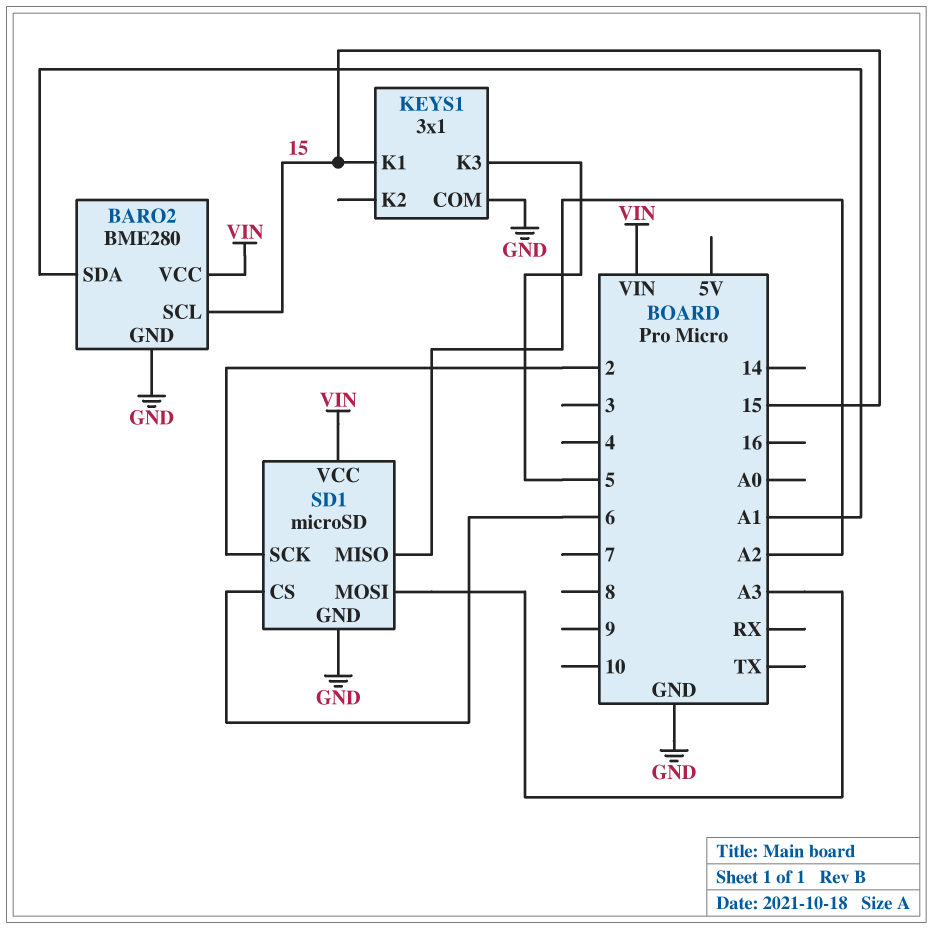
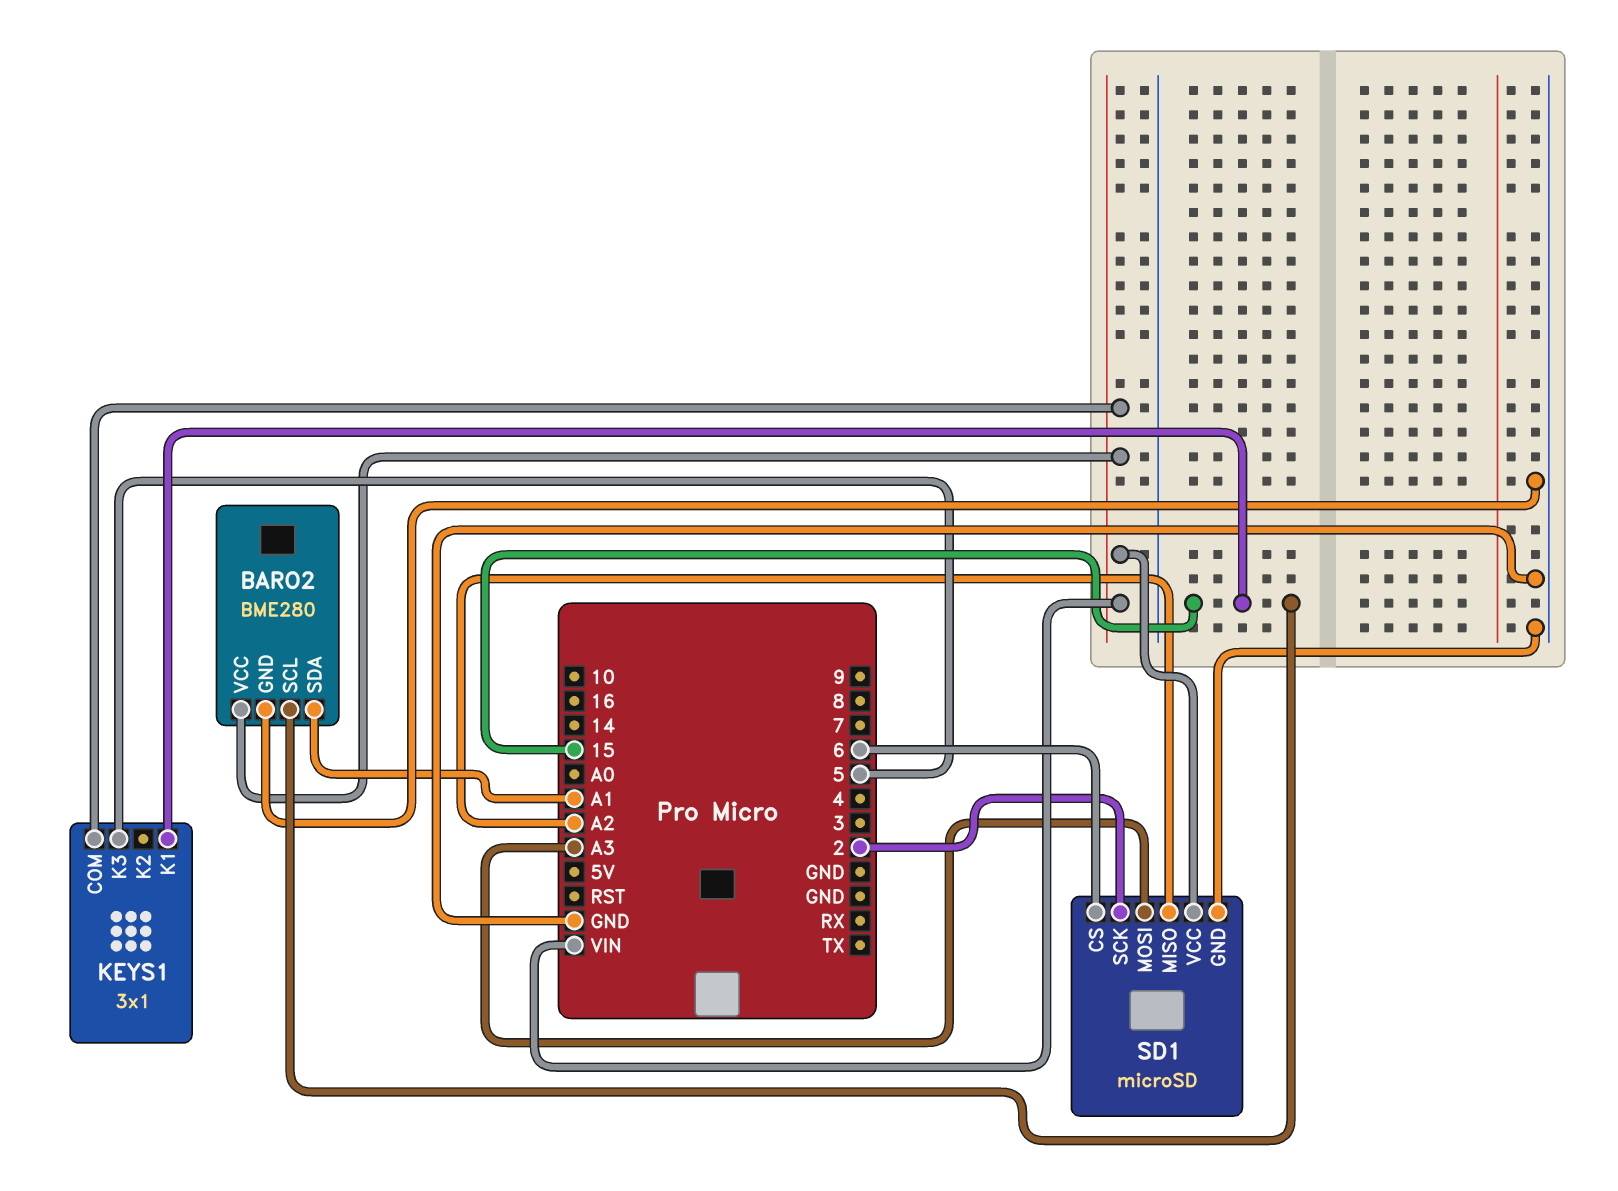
KEYS1 pin COM: GND -> VIN

